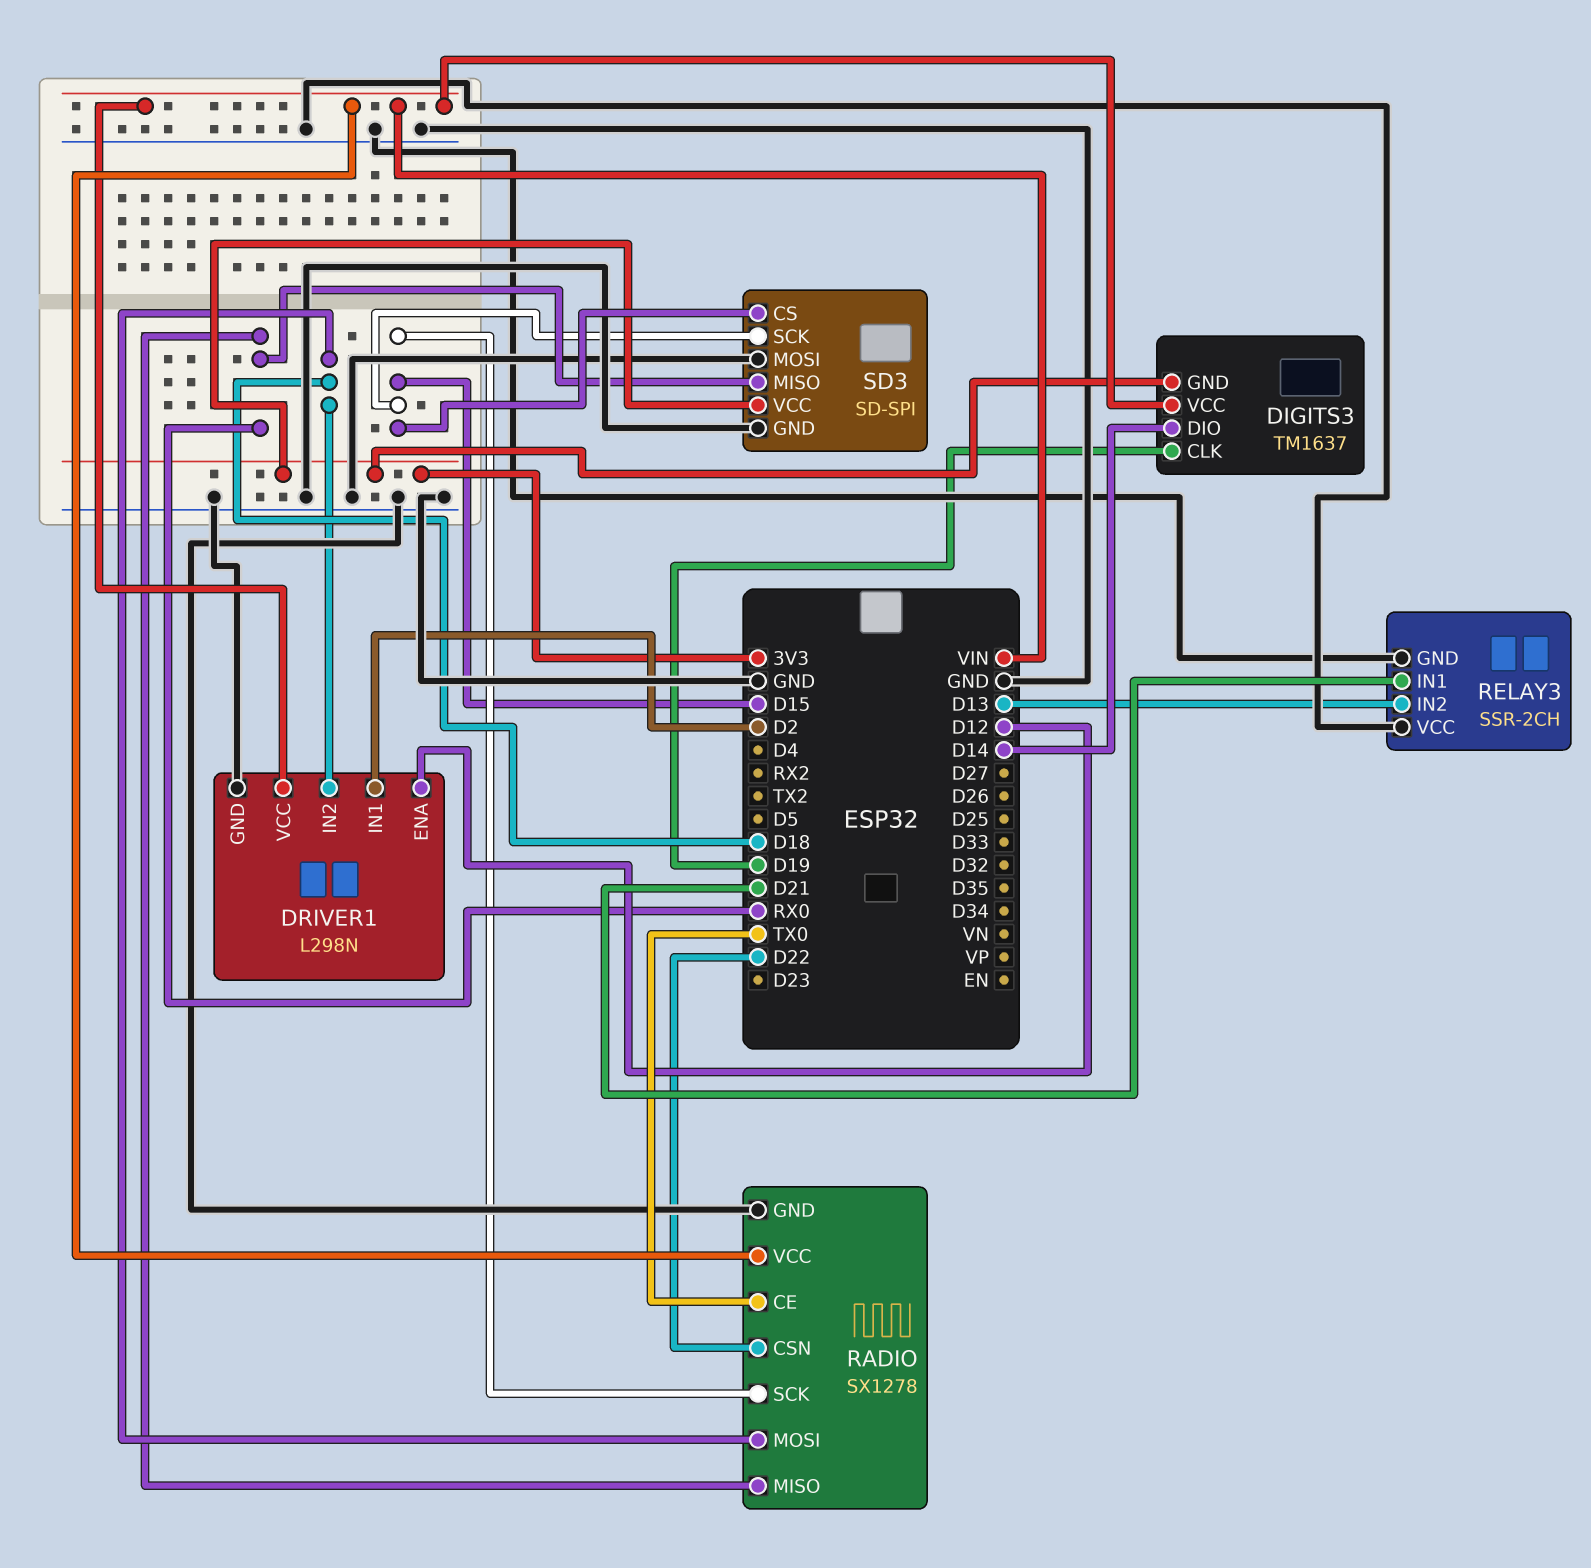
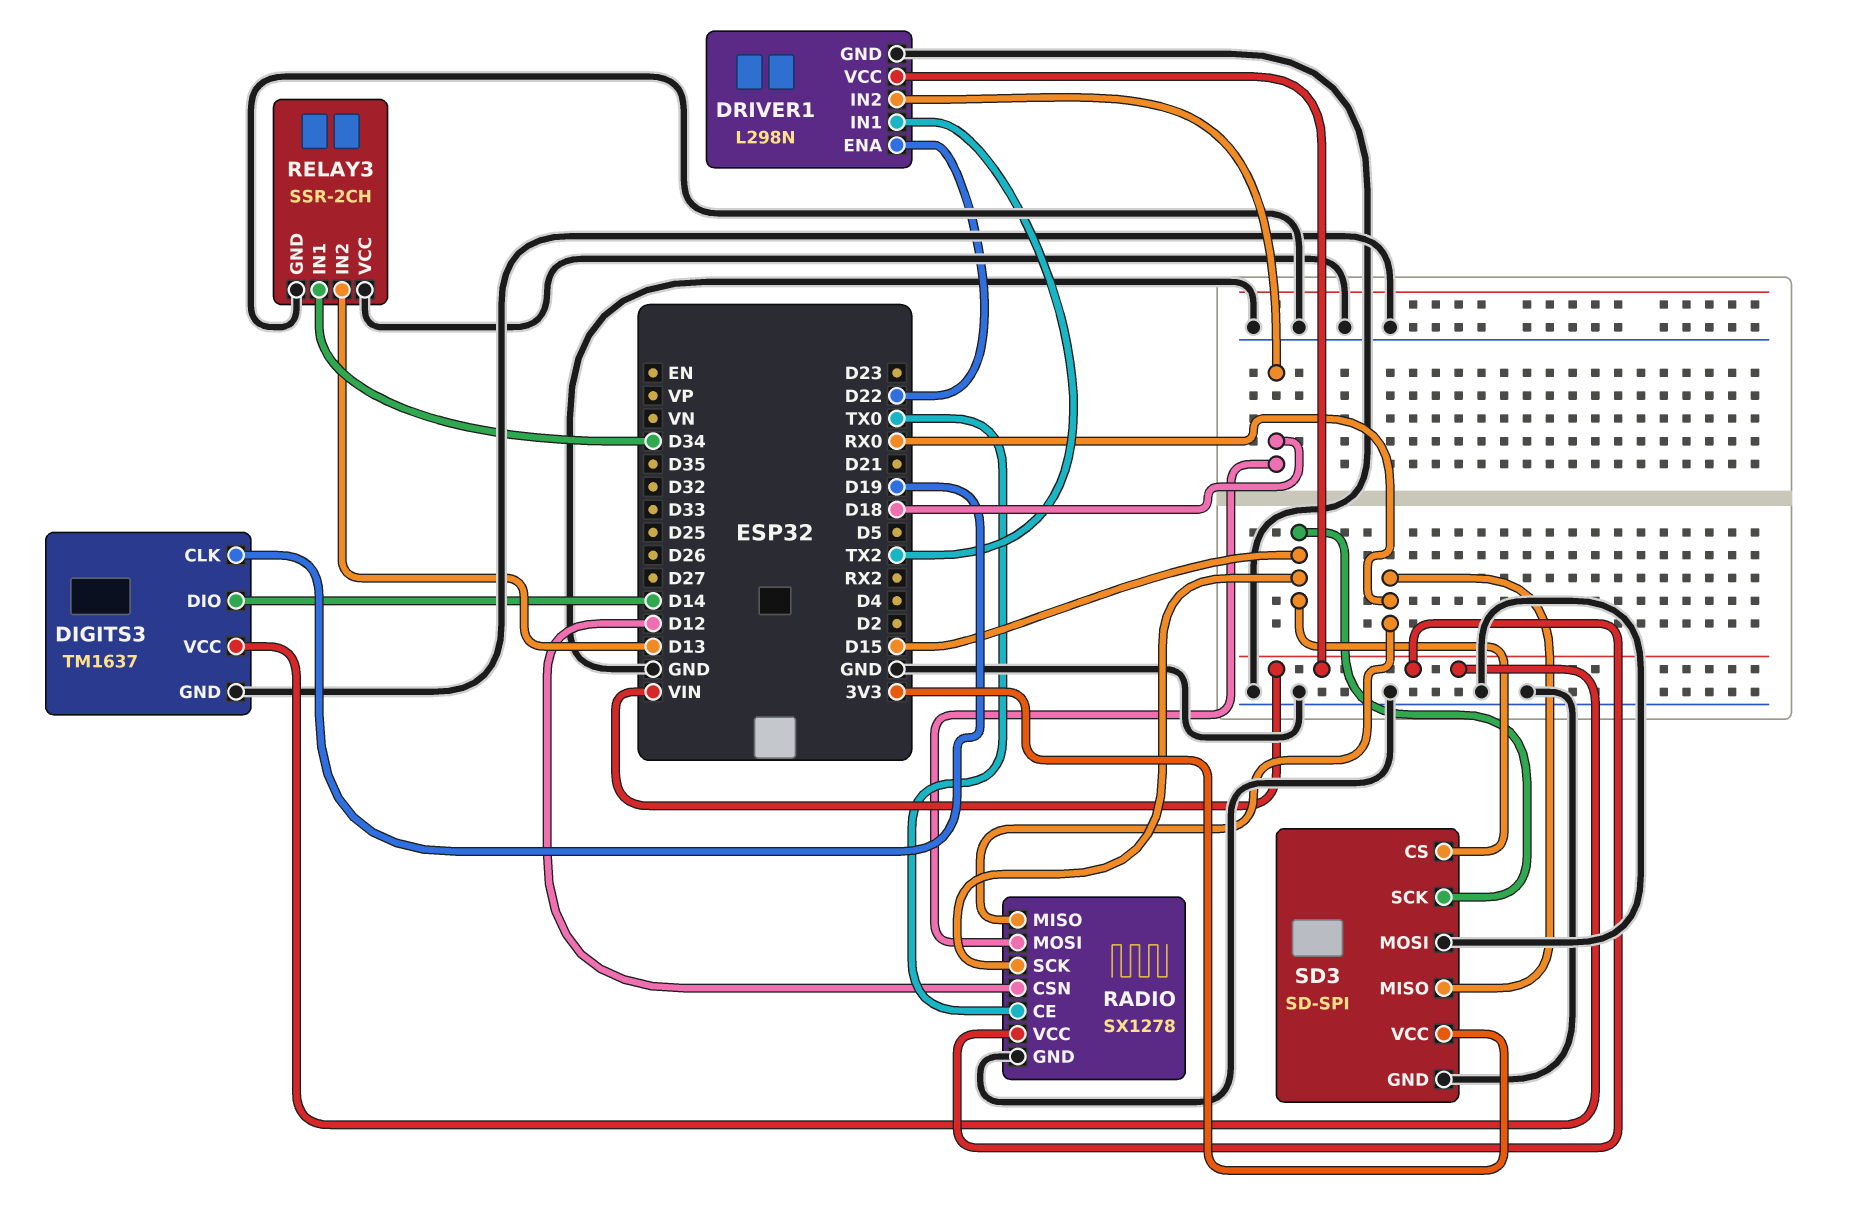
DIGITS3 pin GND: 3V3 -> GND
DRIVER1 pin ENA: D12 -> D22
DRIVER1 pin IN1: D2 -> TX2
RADIO pin CSN: D22 -> D12
RELAY3 pin IN1: D21 -> D34

